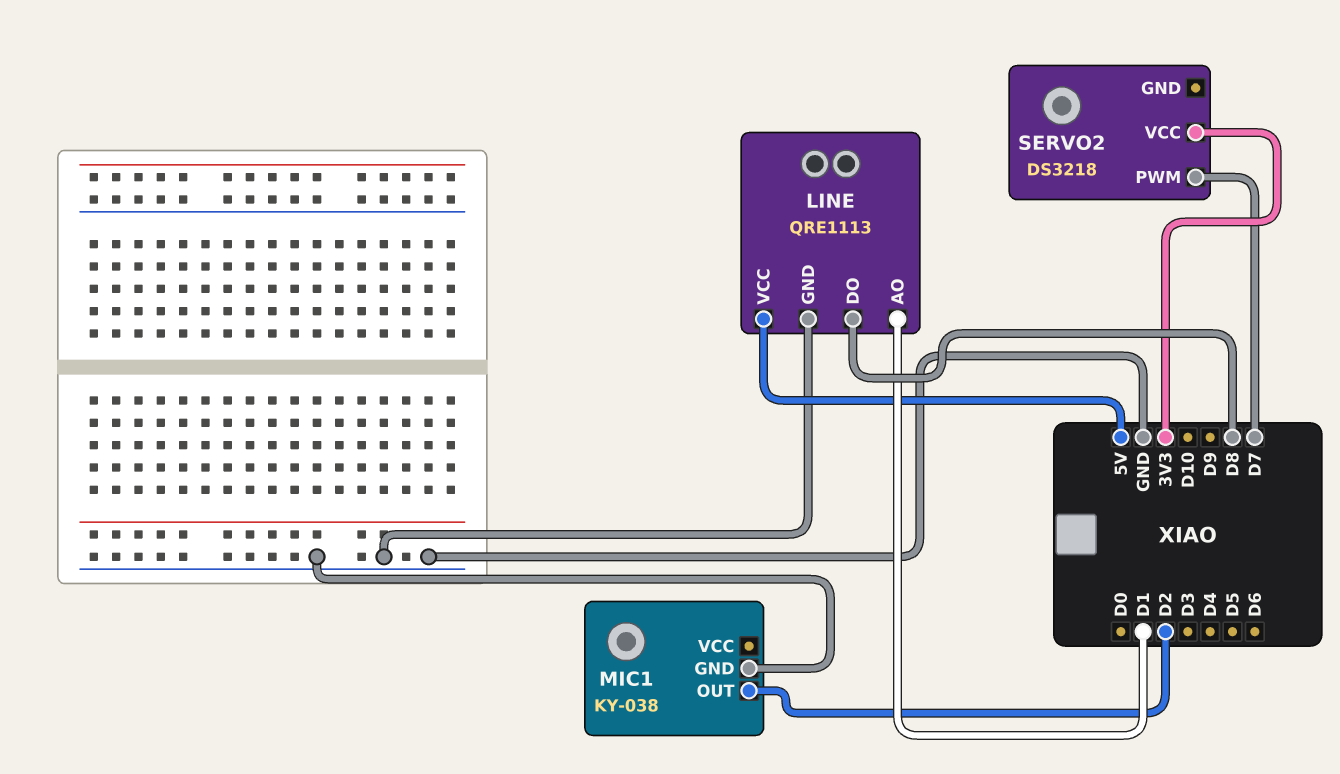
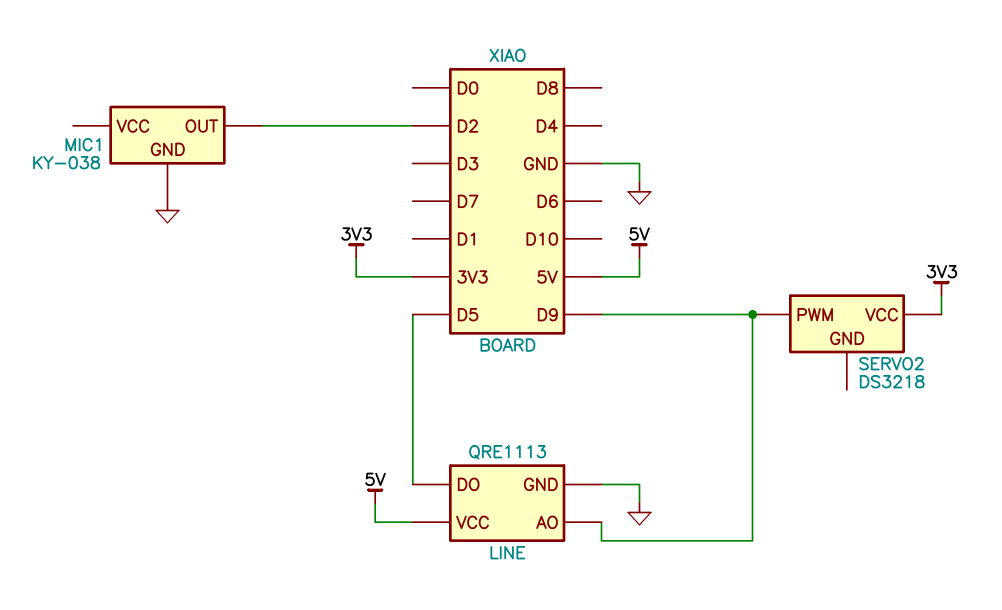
LINE pin AO: D1 -> D9
LINE pin DO: D8 -> D5
SERVO2 pin PWM: D7 -> D9

